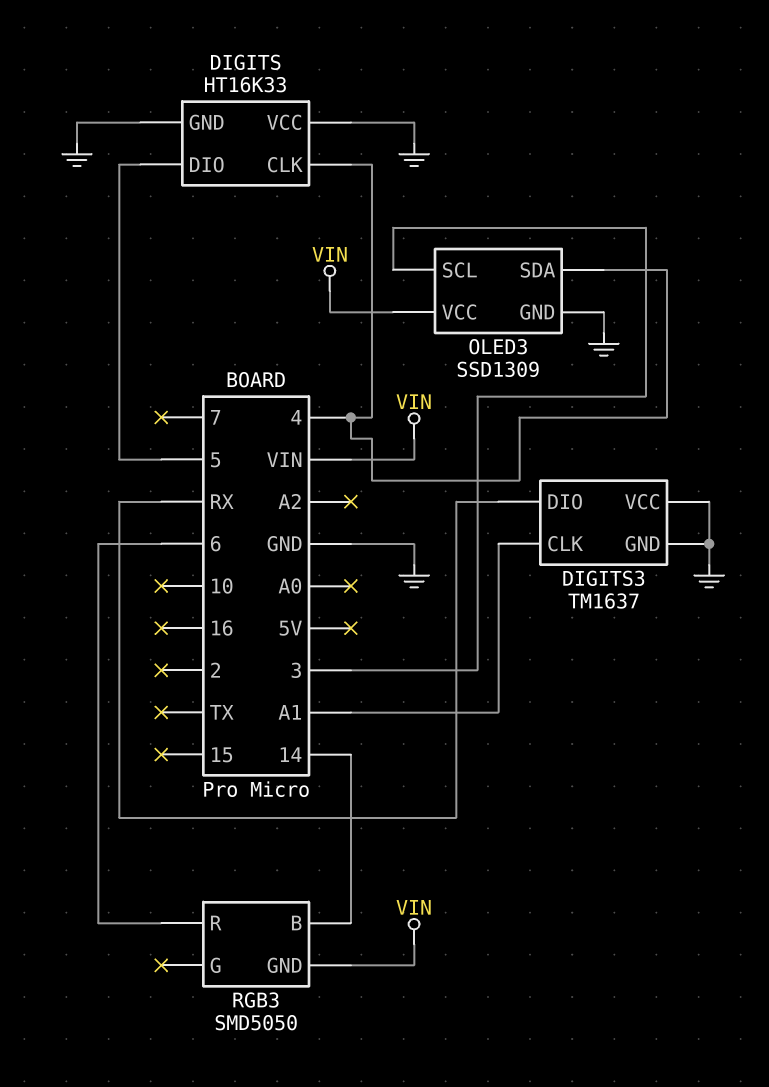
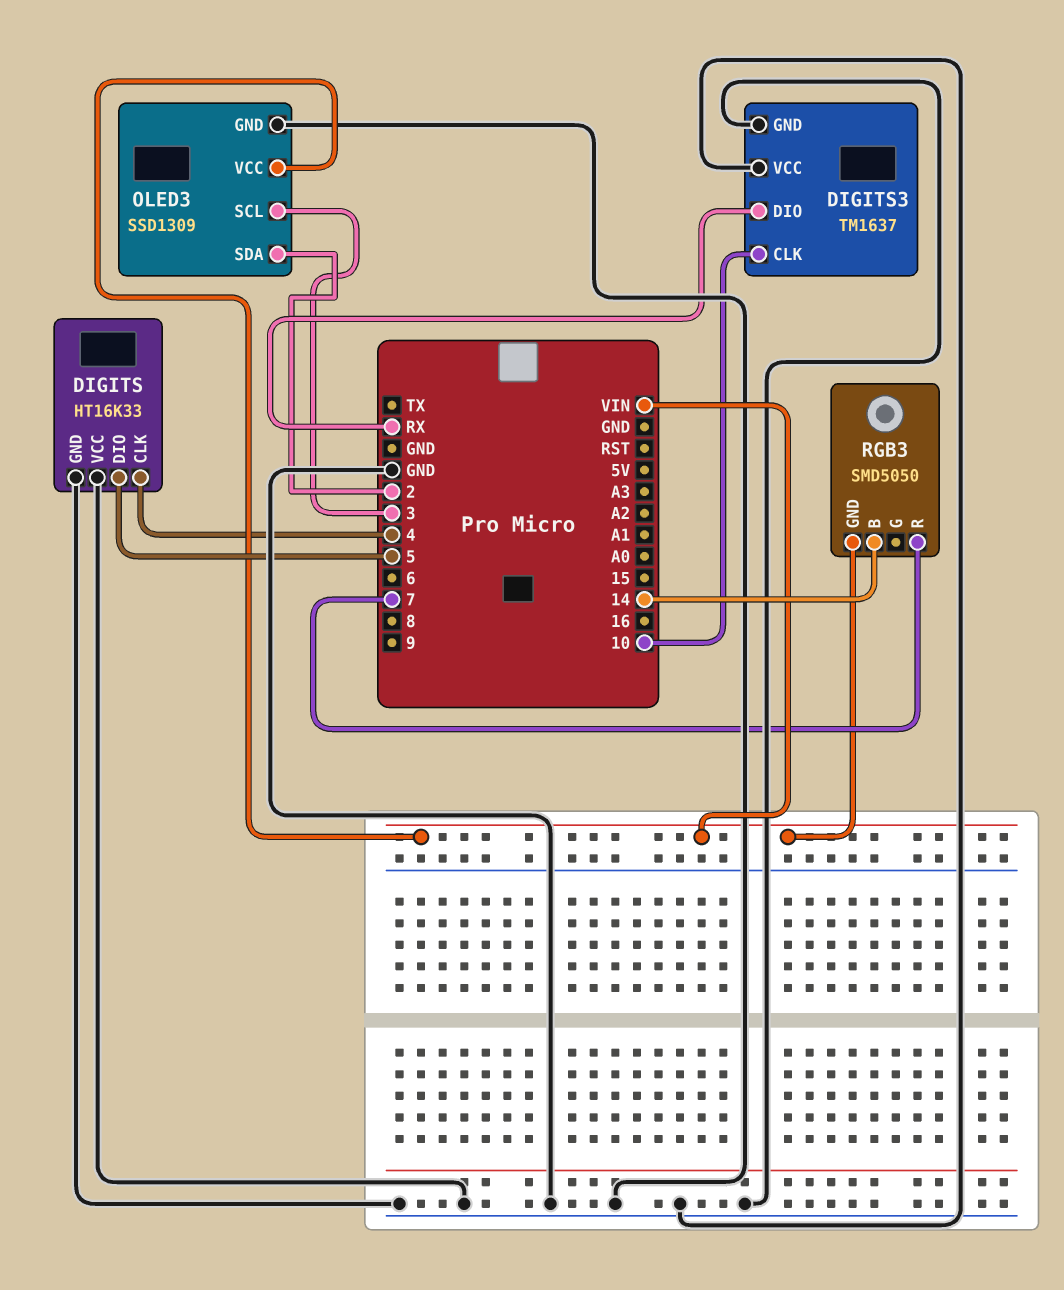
DIGITS3 pin CLK: A1 -> 10
OLED3 pin SDA: 4 -> 2
RGB3 pin R: 6 -> 7

